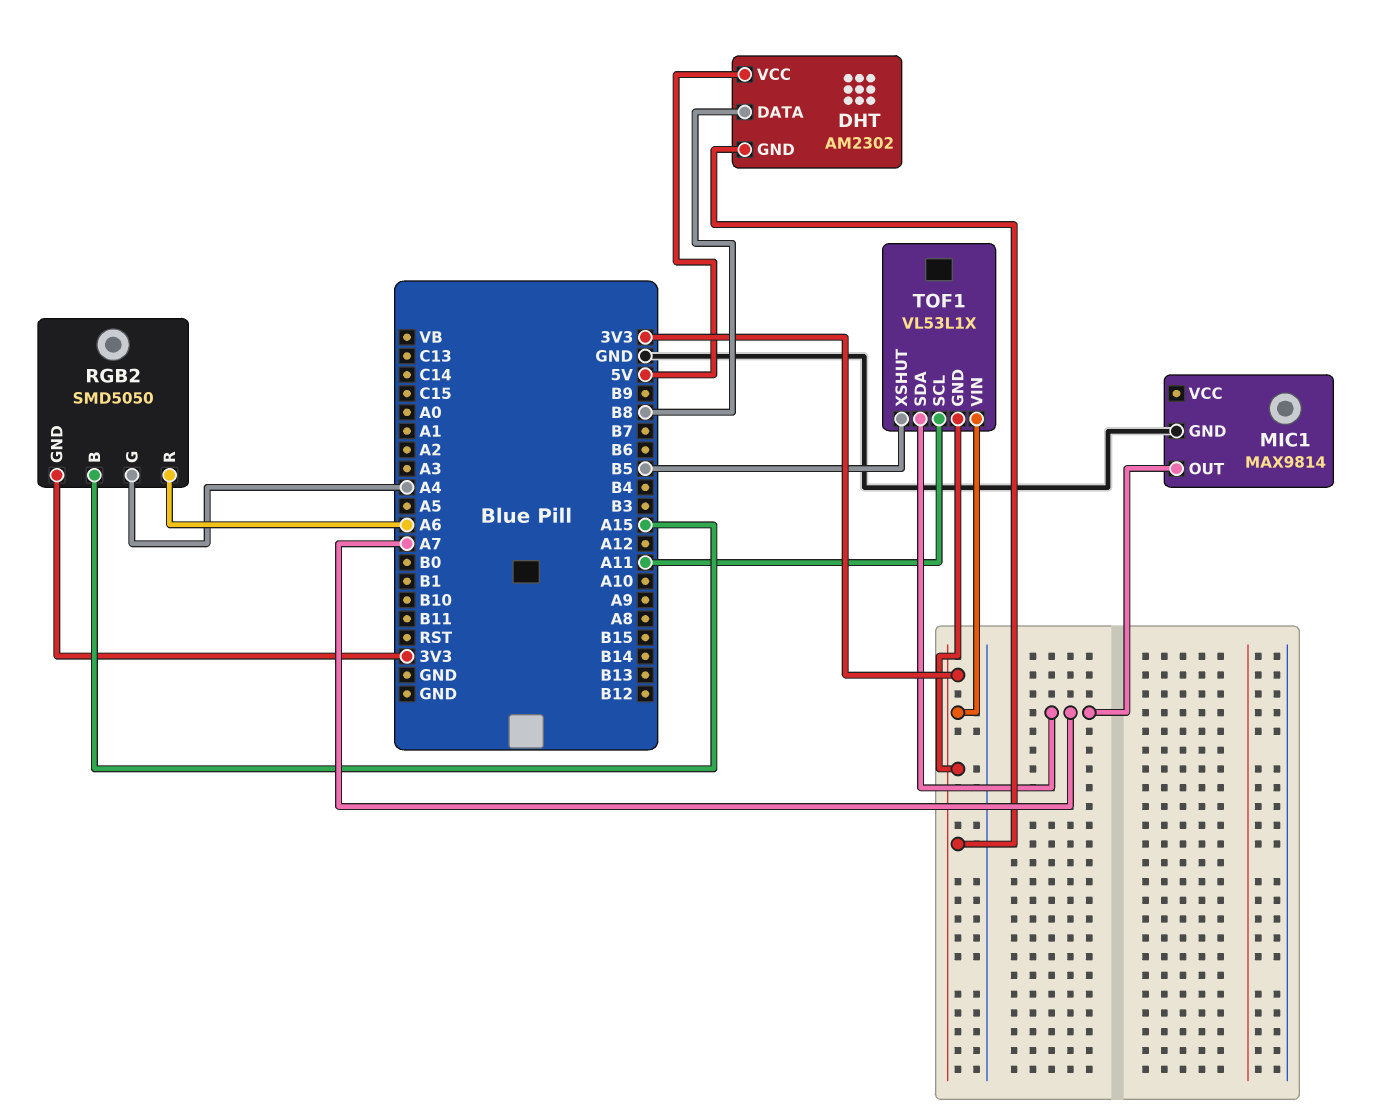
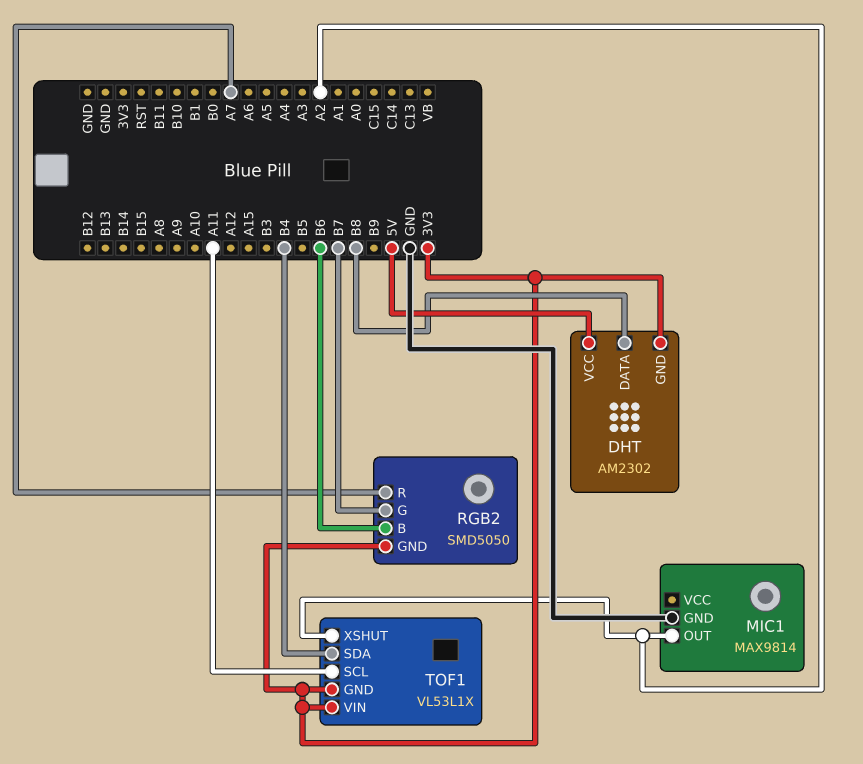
MIC1 pin OUT: A7 -> A2
RGB2 pin B: A15 -> B6
RGB2 pin G: A4 -> B7
RGB2 pin R: A6 -> A7
TOF1 pin SDA: A7 -> B4
TOF1 pin XSHUT: B5 -> A2

